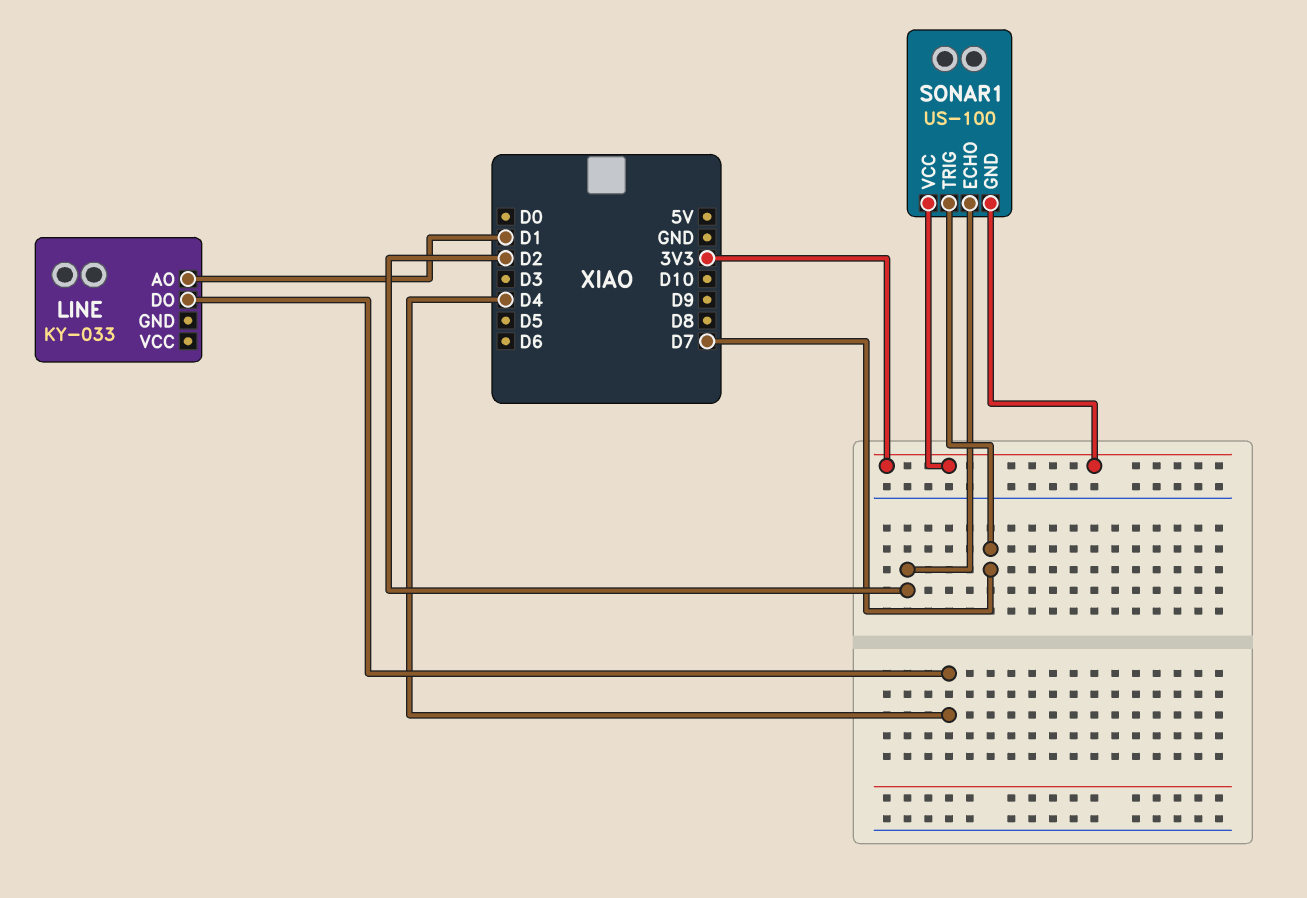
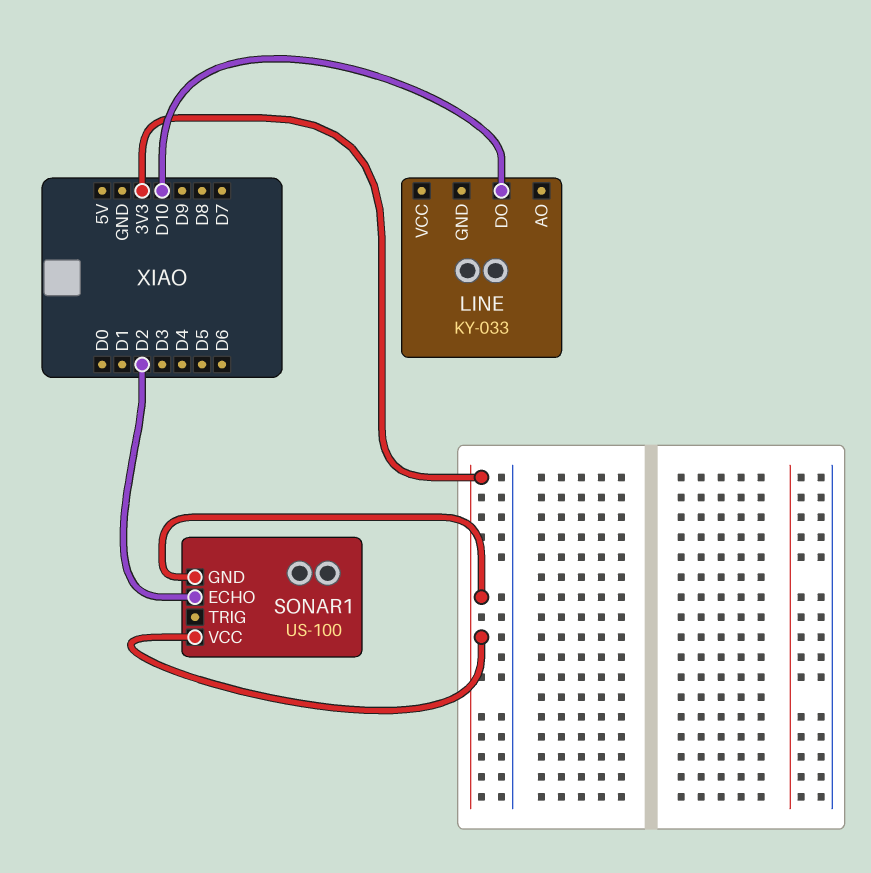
LINE pin AO: D1 -> none
LINE pin DO: D4 -> D10
SONAR1 pin TRIG: D7 -> none

